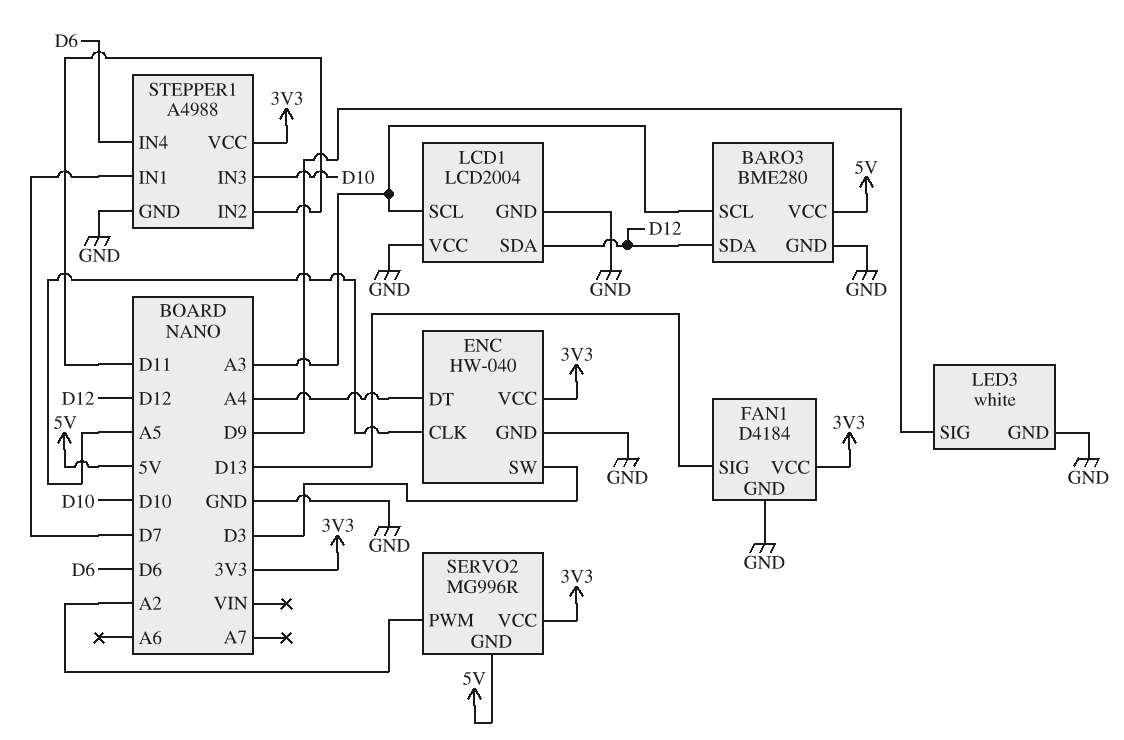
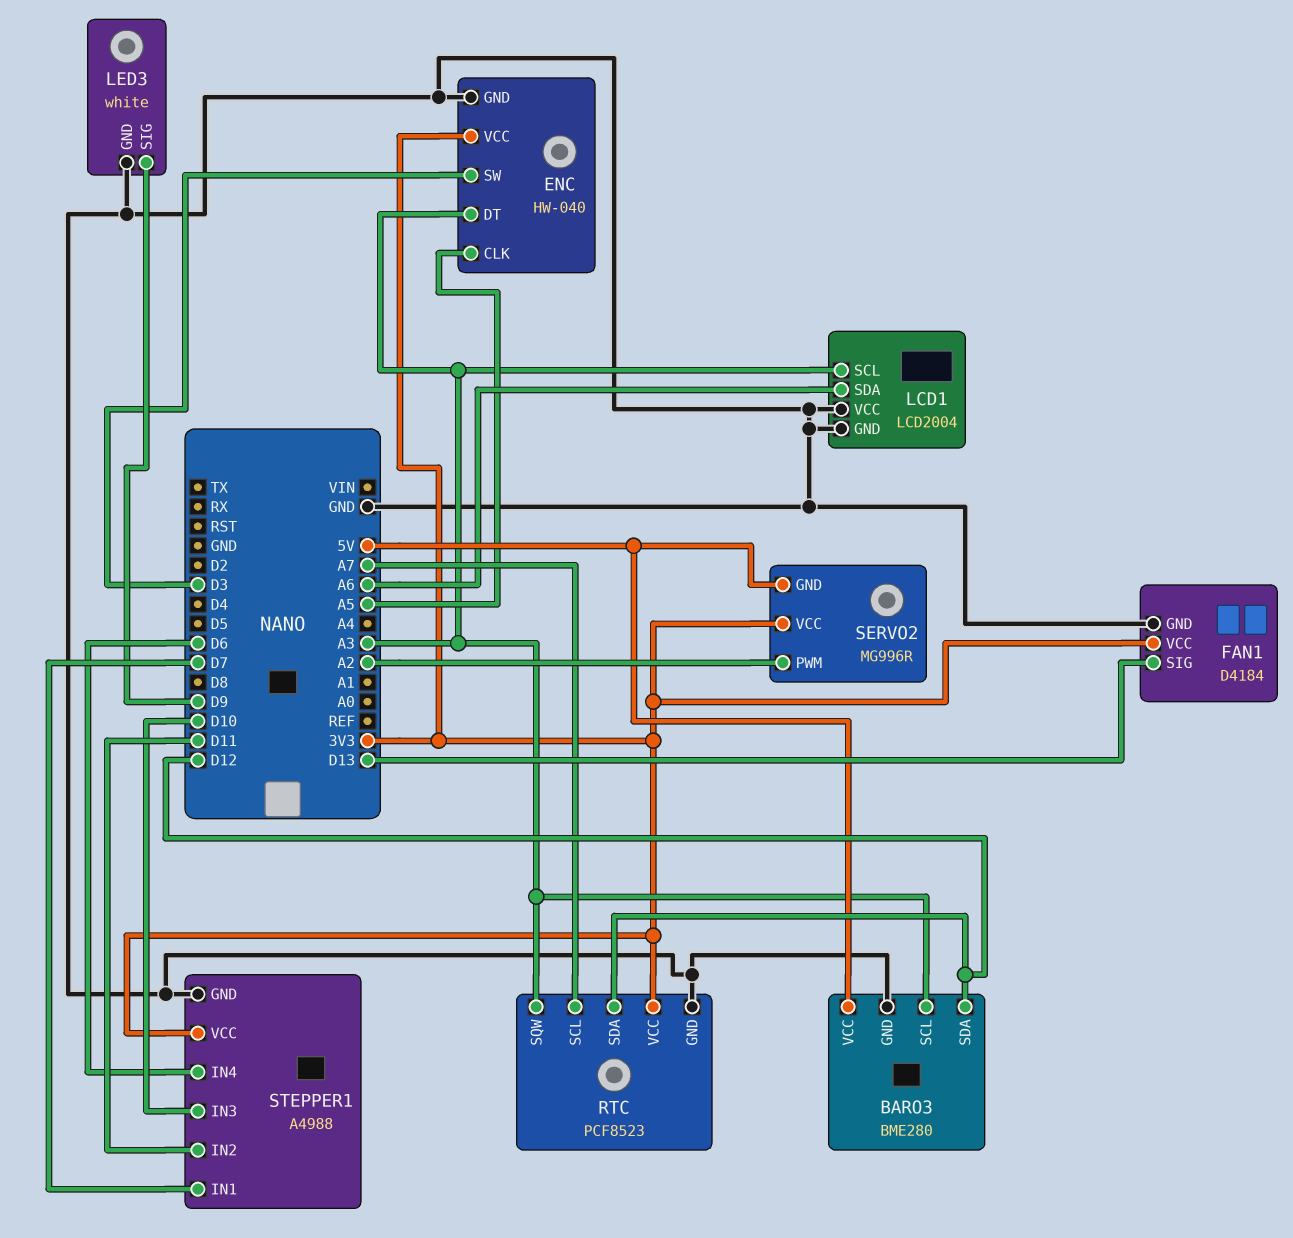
ENC pin DT: A4 -> A3
LCD1 pin SDA: D12 -> A6
RTC: none -> PCF8523
RTC pin GND: none -> GND
RTC pin SCL: none -> A7
RTC pin SDA: none -> D12
RTC pin SQW: none -> A3
RTC pin VCC: none -> 3V3

